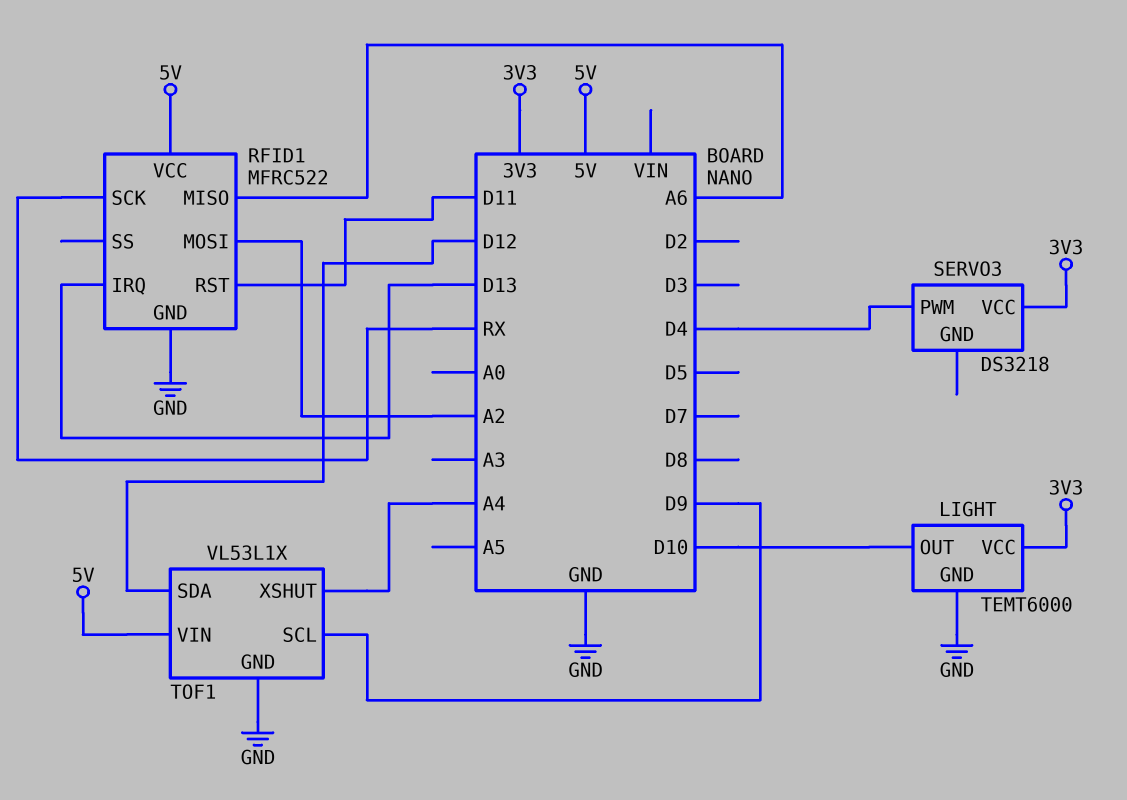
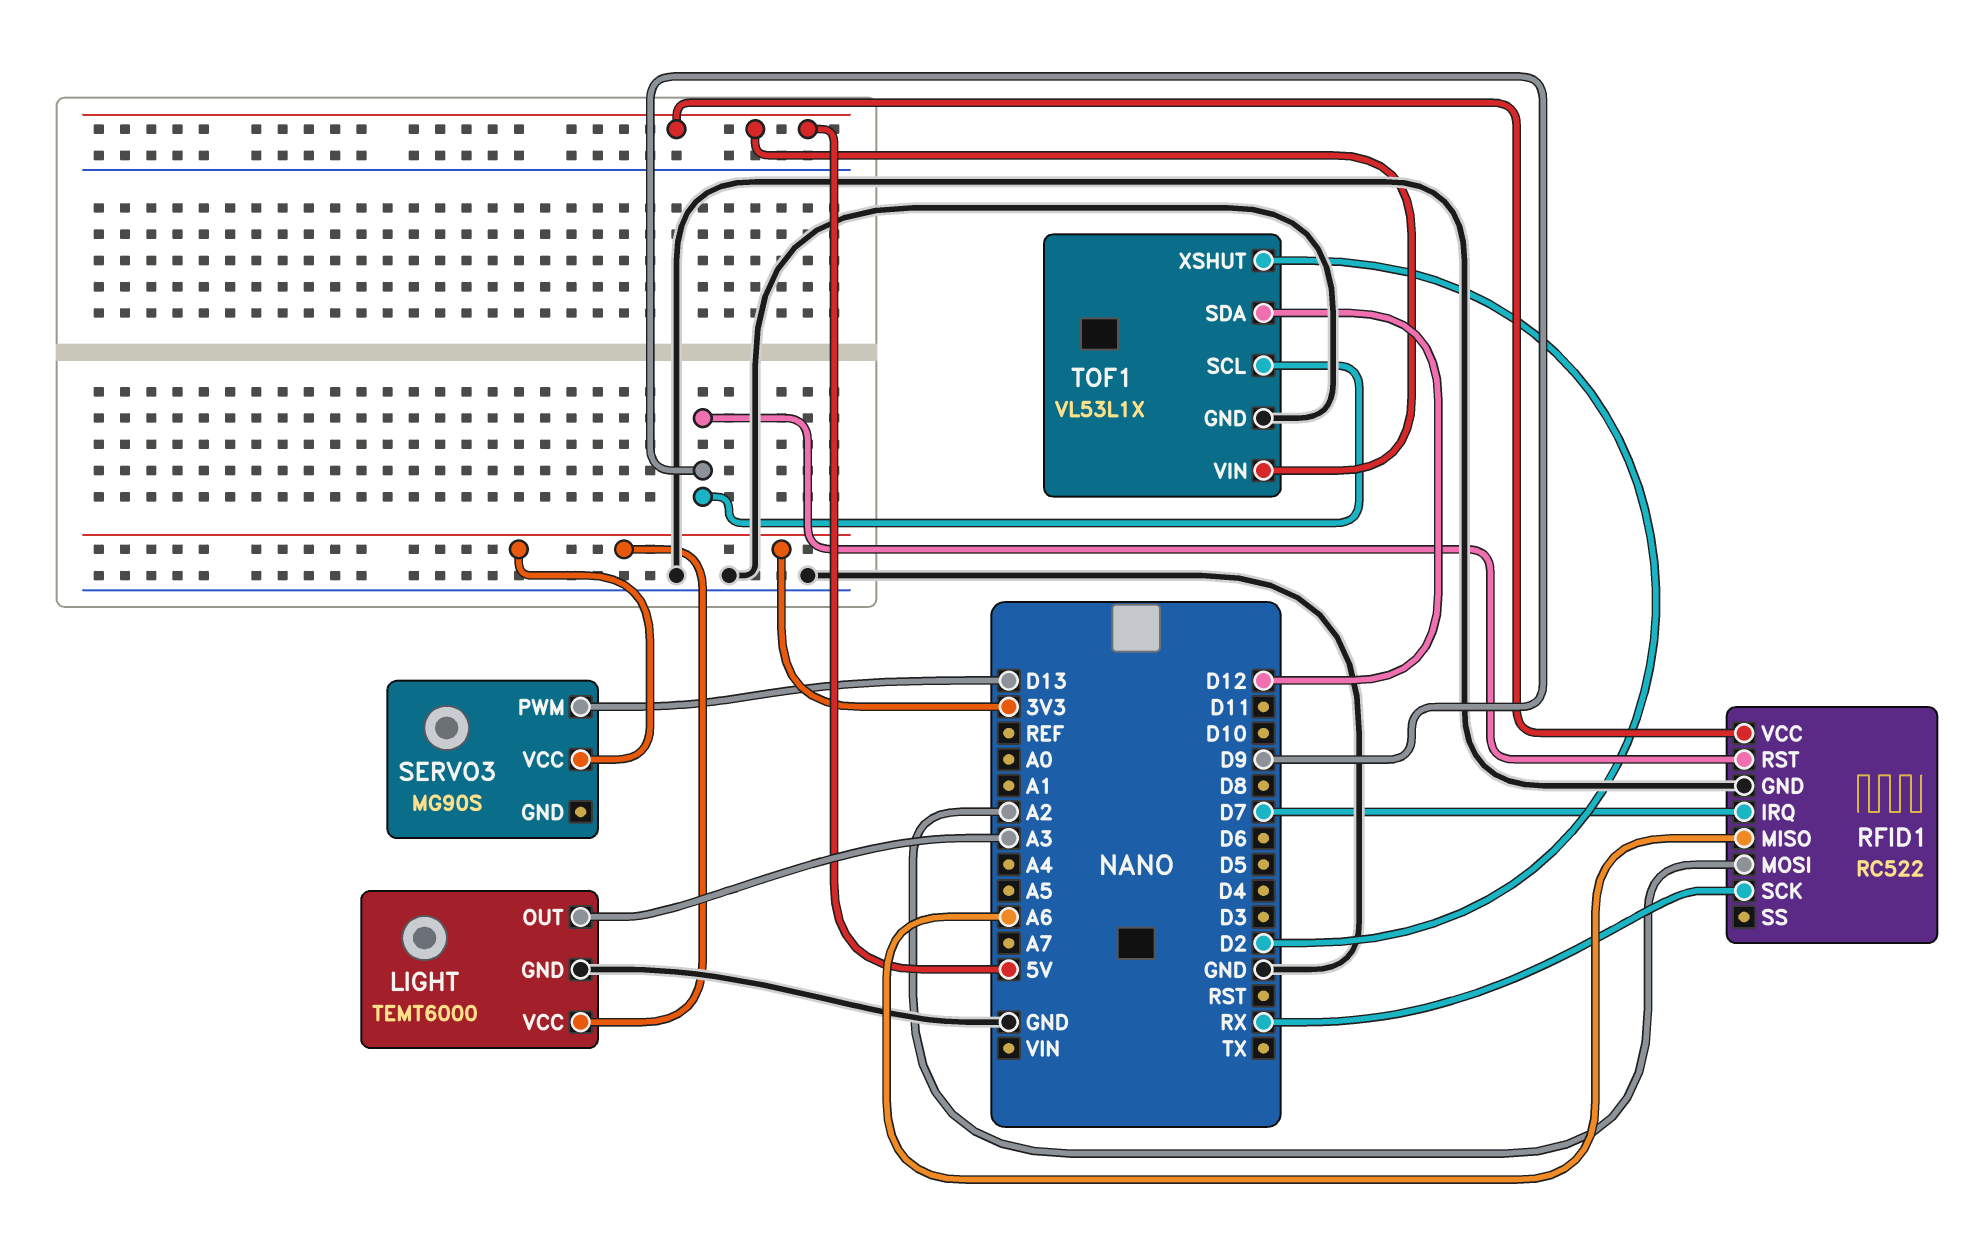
LIGHT pin OUT: D10 -> A3
RFID1: MFRC522 -> RC522
RFID1 pin IRQ: D13 -> D7
RFID1 pin RST: D11 -> D9
SERVO3: DS3218 -> MG90S
SERVO3 pin PWM: D4 -> D13
TOF1 pin XSHUT: A4 -> D2

